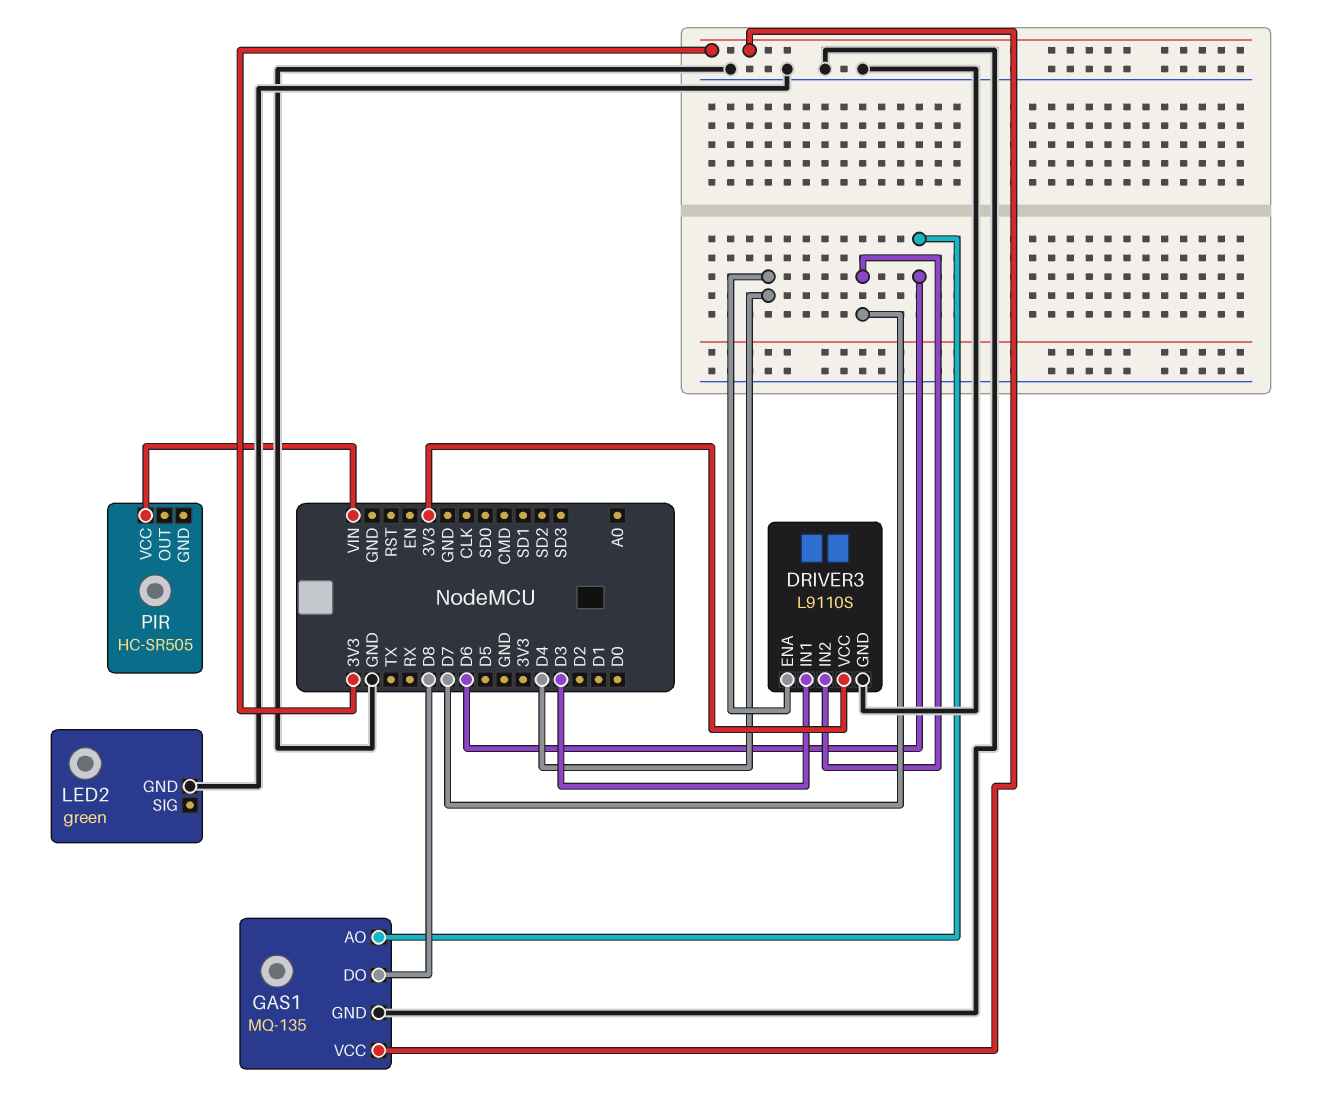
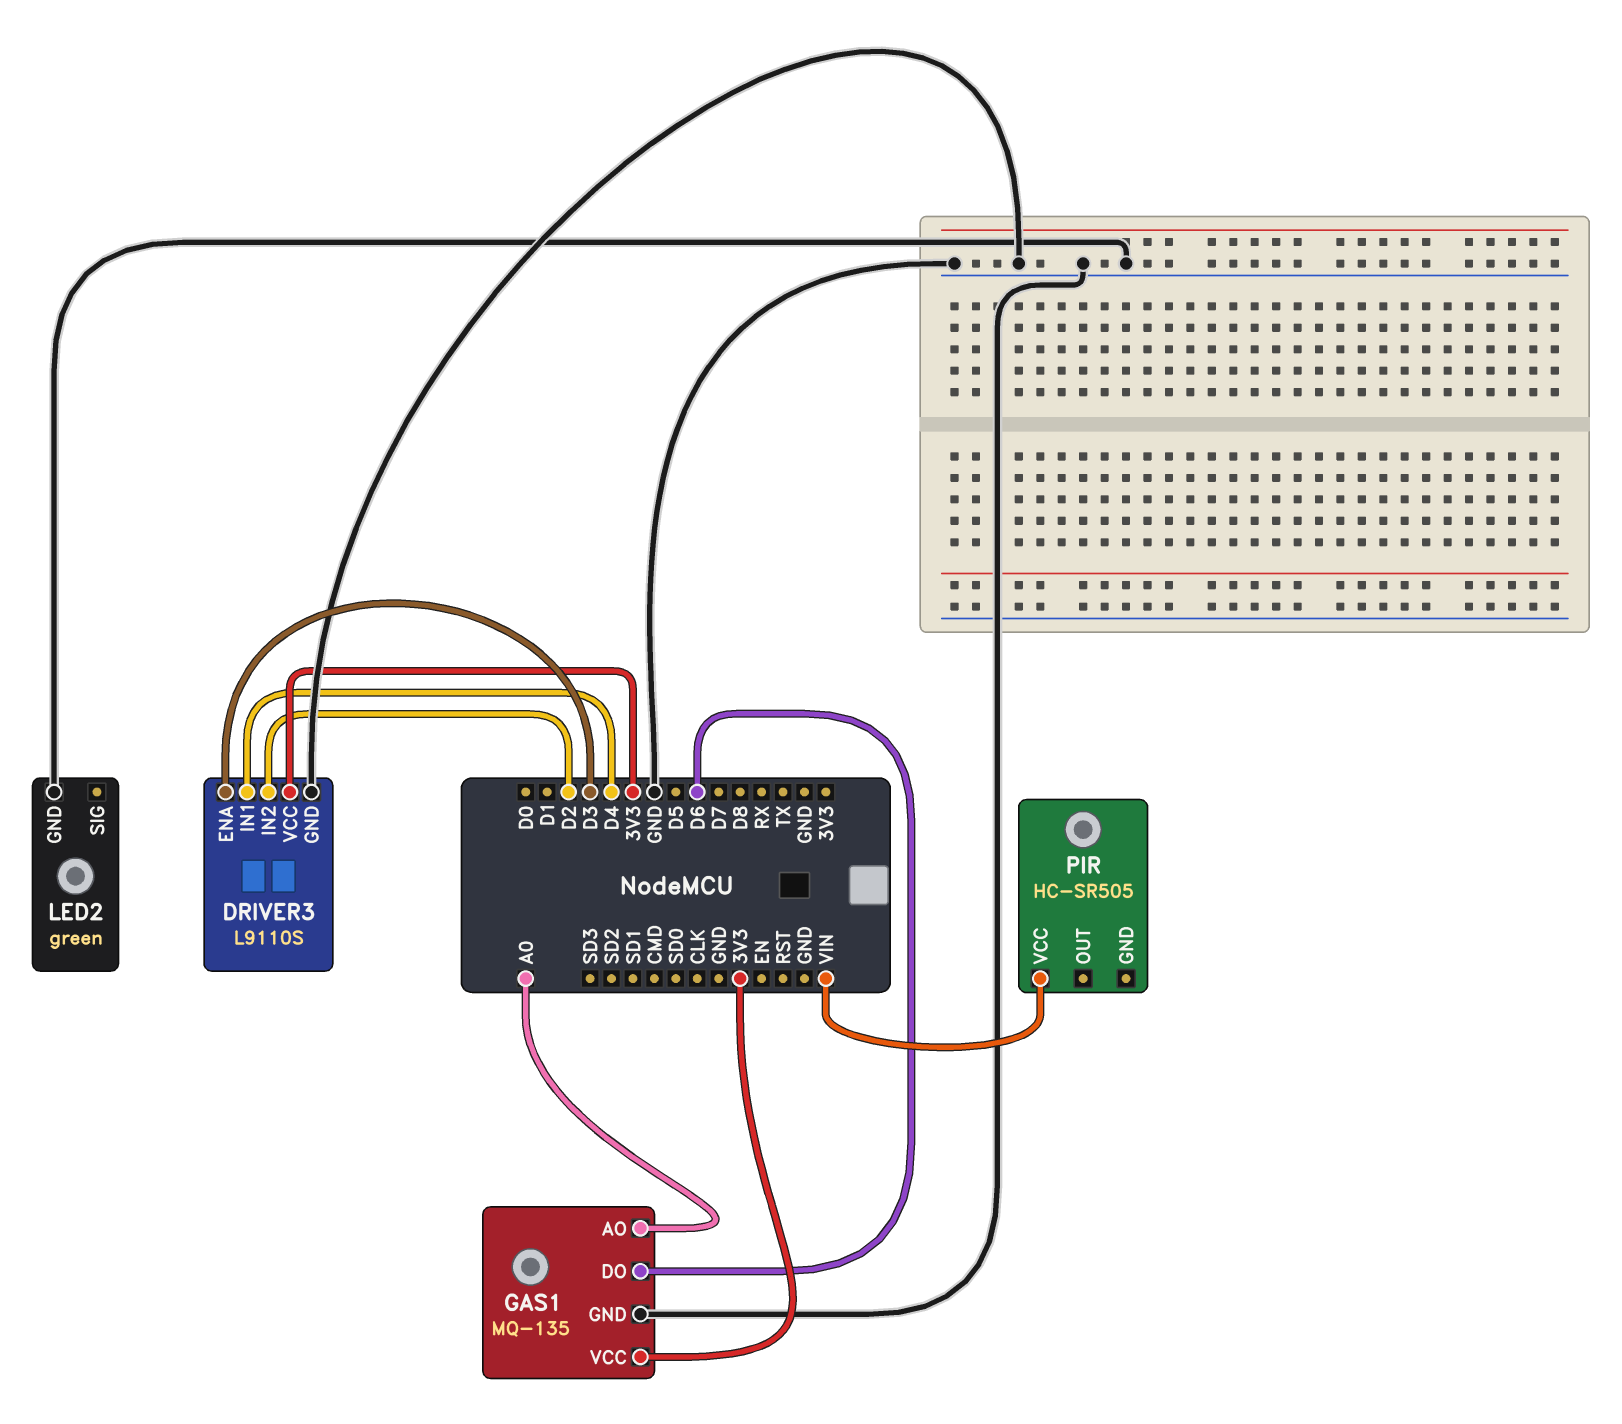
DRIVER3 pin ENA: D4 -> D3
DRIVER3 pin IN1: D3 -> D4
DRIVER3 pin IN2: D7 -> D2
GAS1 pin AO: D6 -> A0
GAS1 pin DO: D8 -> D6

